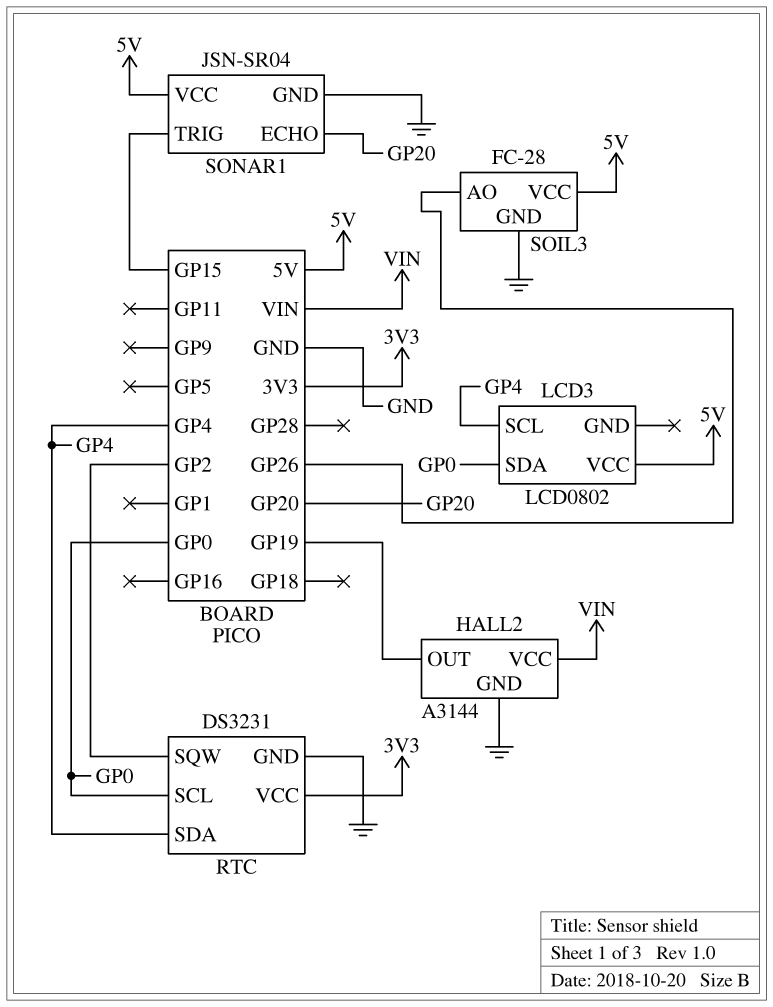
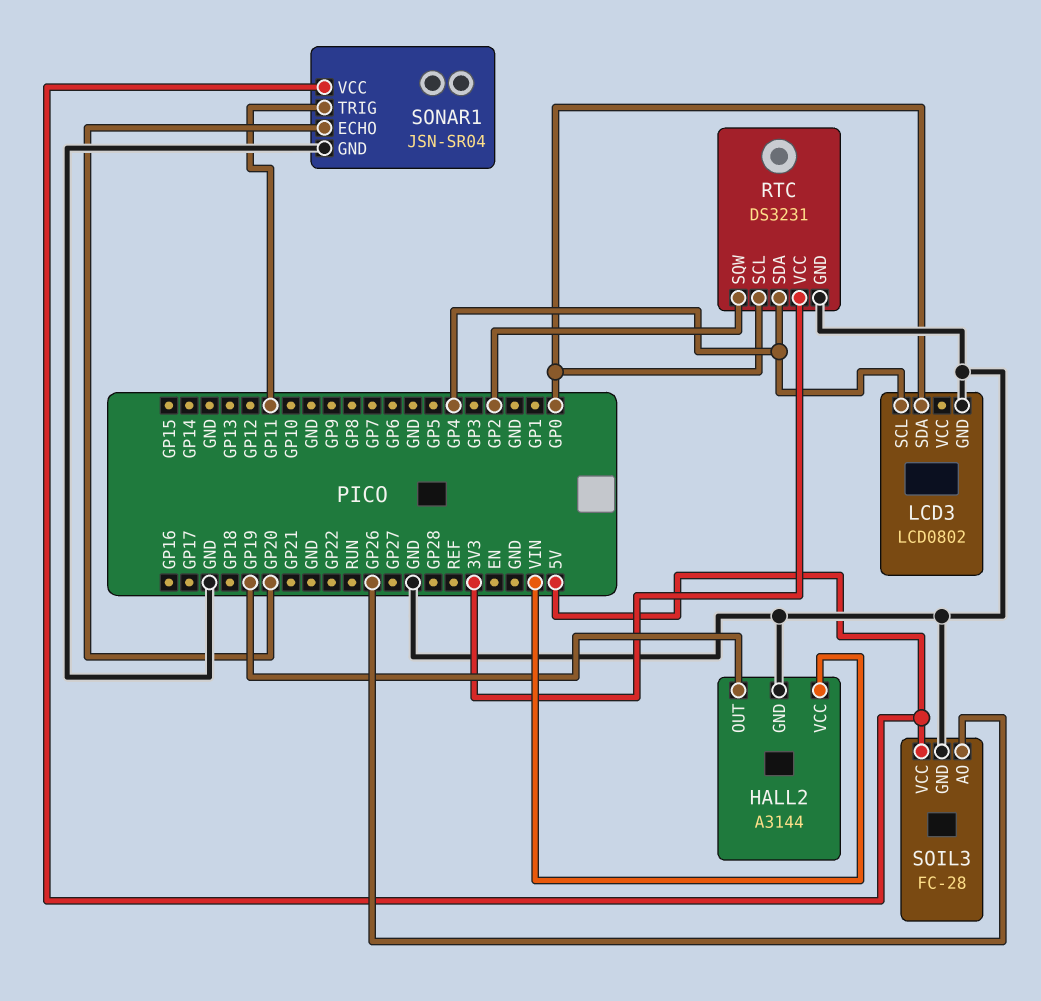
LCD3 pin GND: none -> GND
LCD3 pin VCC: 5V -> none
SONAR1 pin TRIG: GP15 -> GP11

